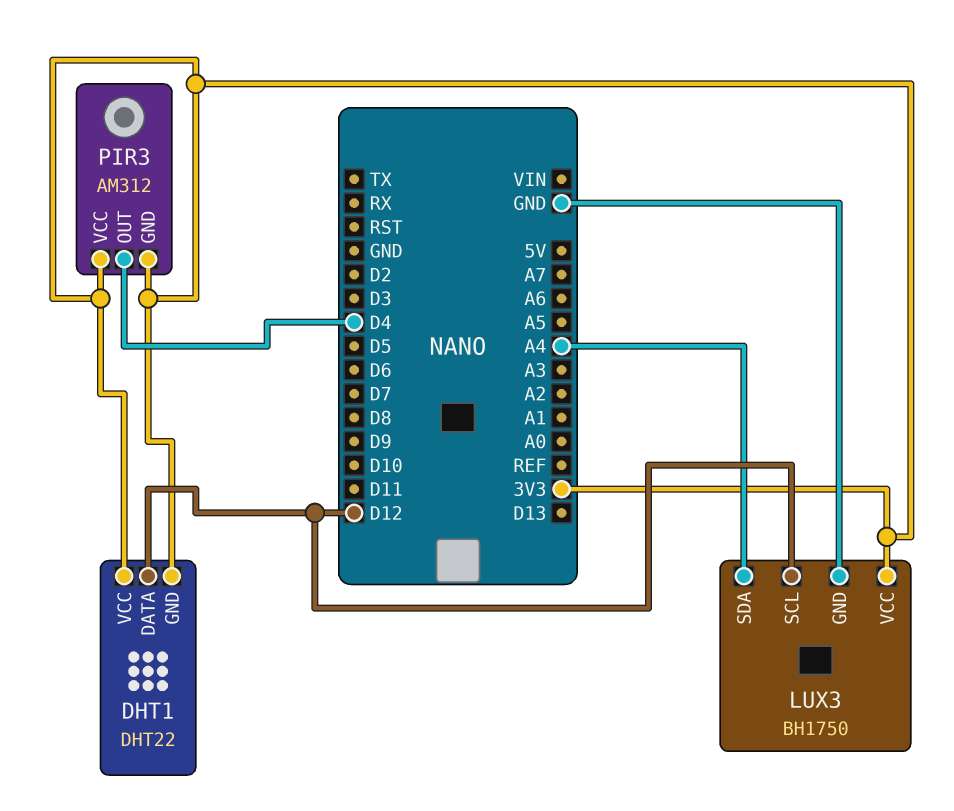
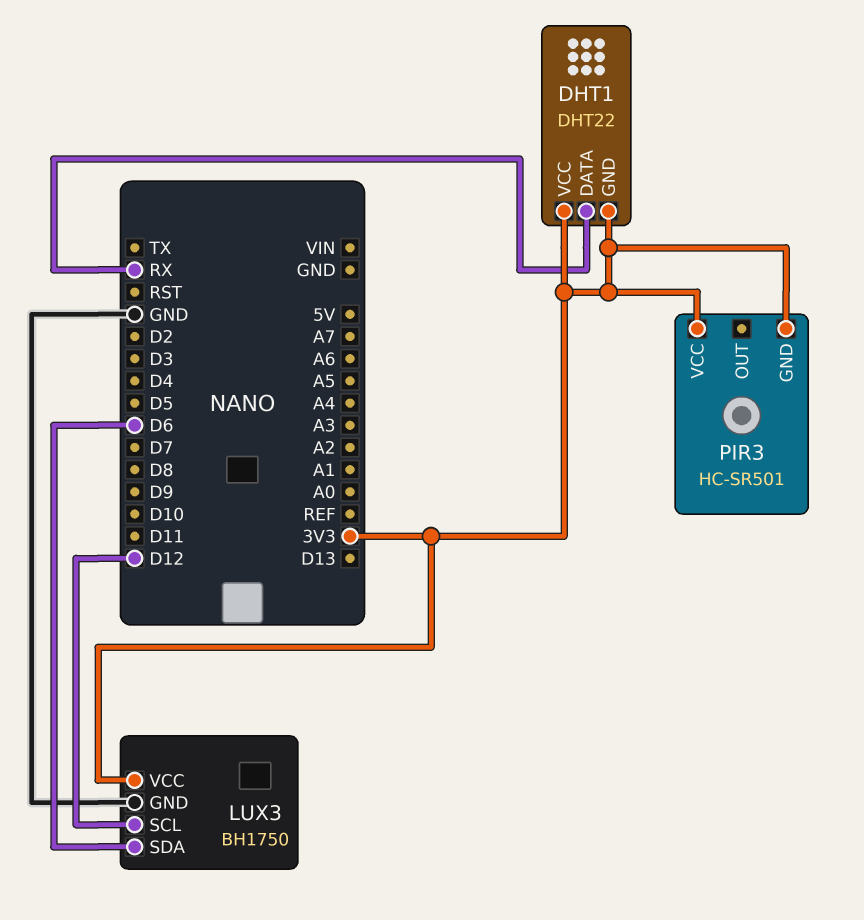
DHT1 pin DATA: D12 -> RX
LUX3 pin SDA: A4 -> D6
PIR3: AM312 -> HC-SR501
PIR3 pin OUT: D4 -> none

